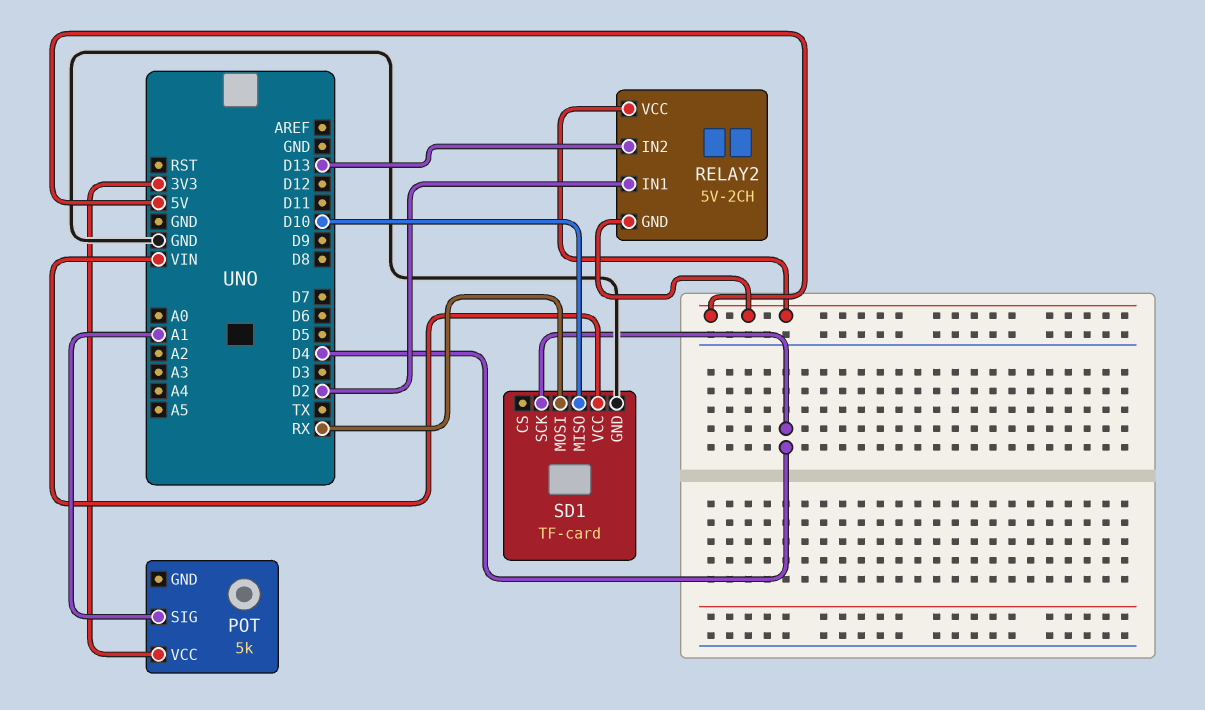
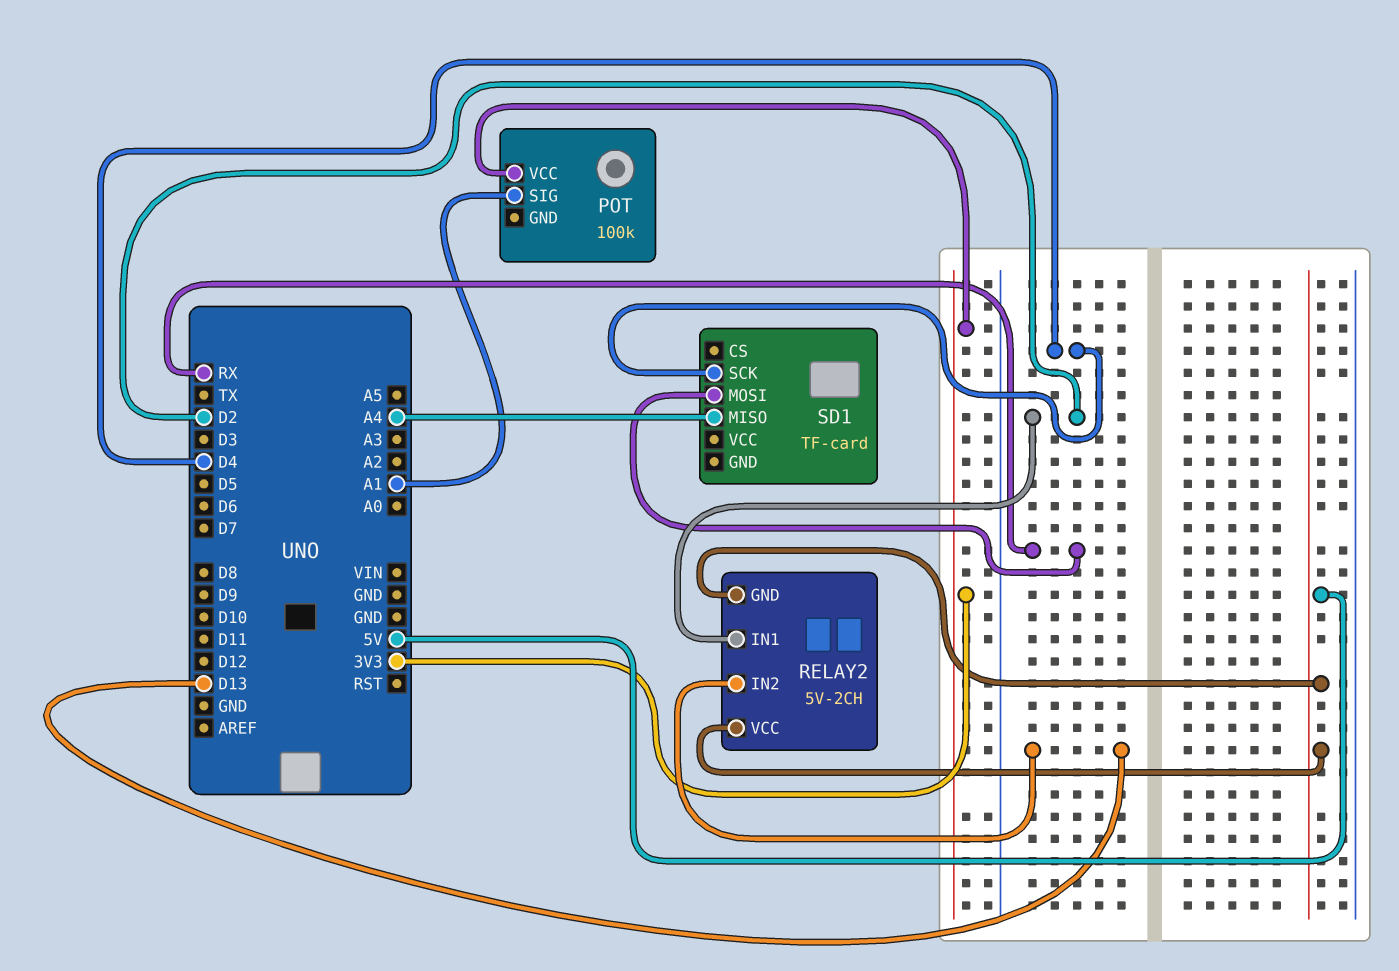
POT: 5k -> 100k
SD1 pin GND: GND -> none
SD1 pin MISO: D10 -> A4
SD1 pin VCC: VIN -> none

